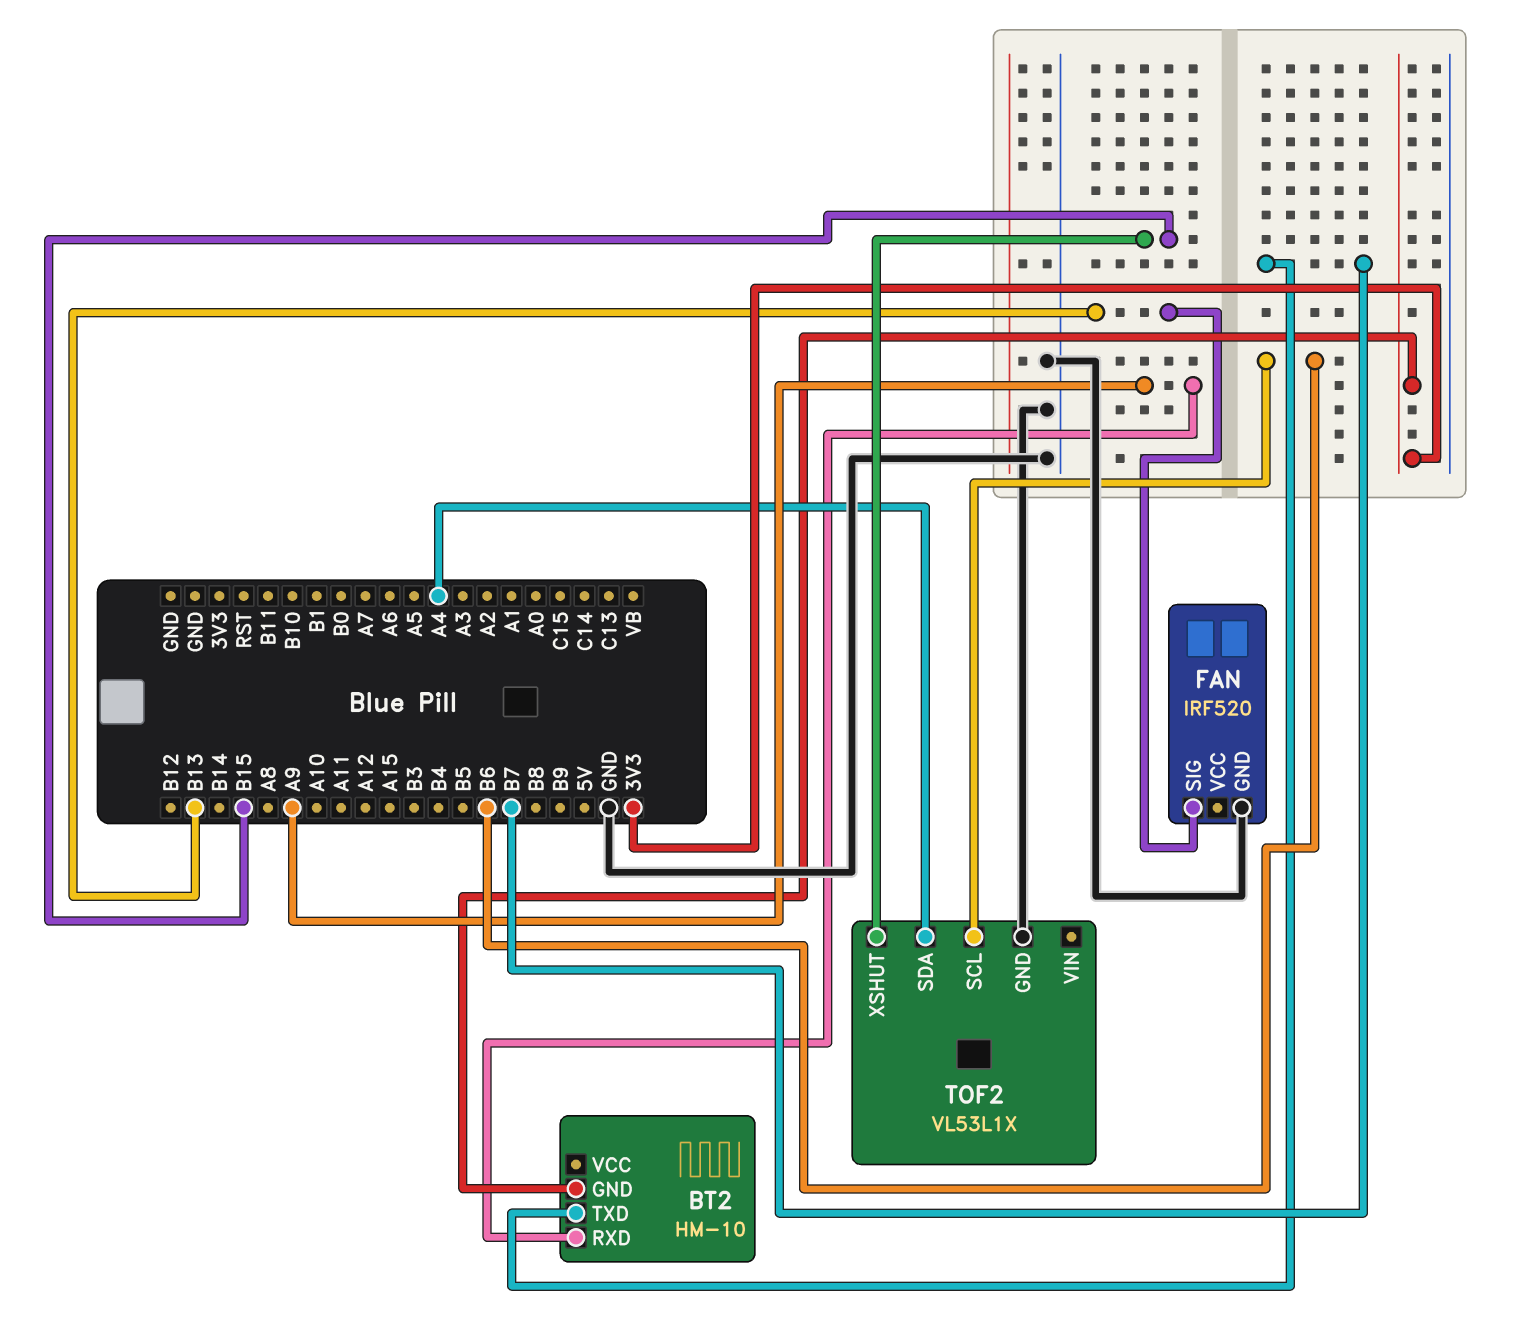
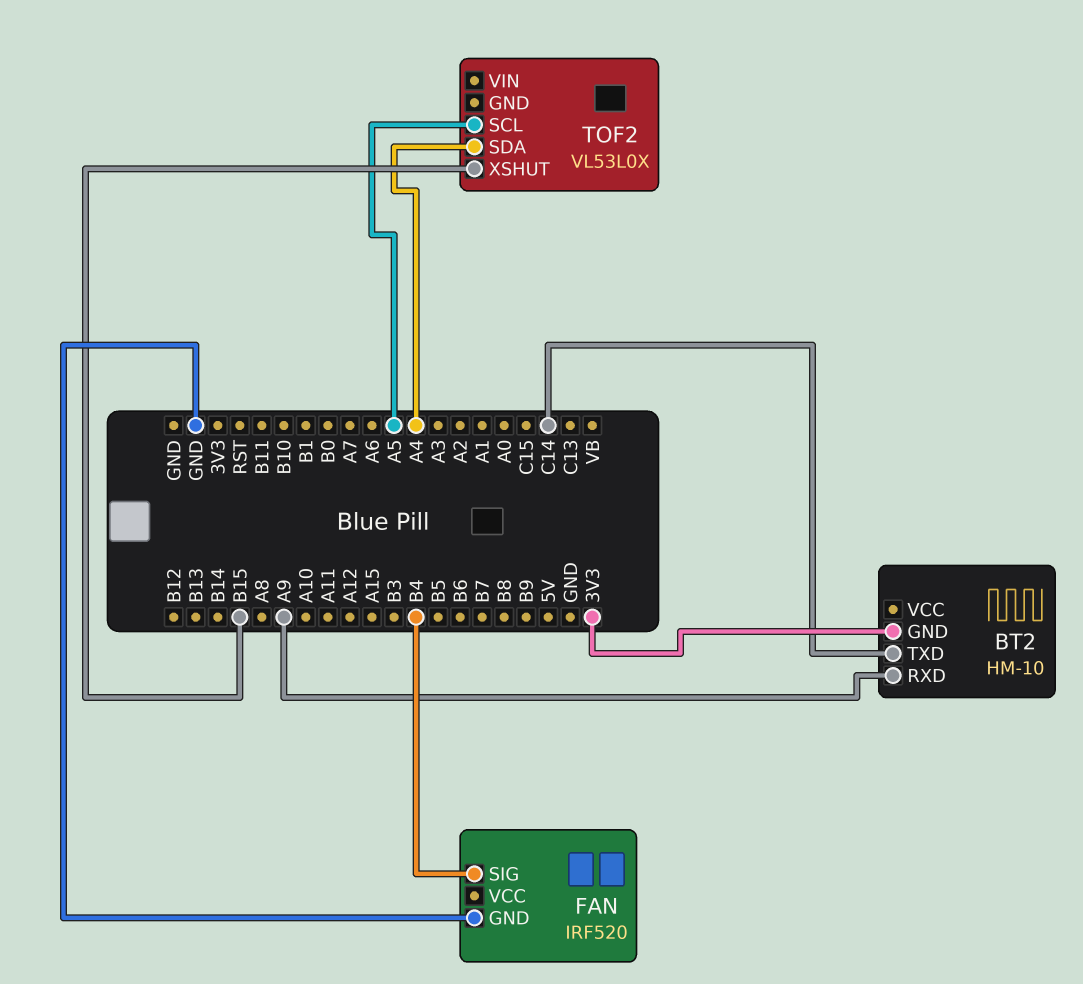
BT2 pin TXD: B7 -> C14
FAN pin SIG: B13 -> B4
TOF2: VL53L1X -> VL53L0X
TOF2 pin GND: GND -> none
TOF2 pin SCL: B6 -> A5

